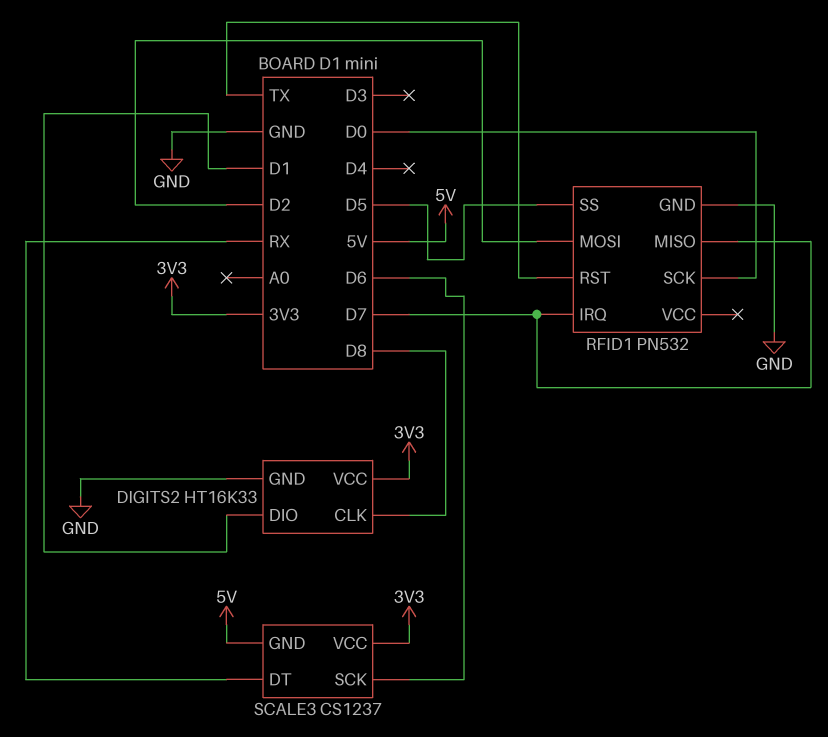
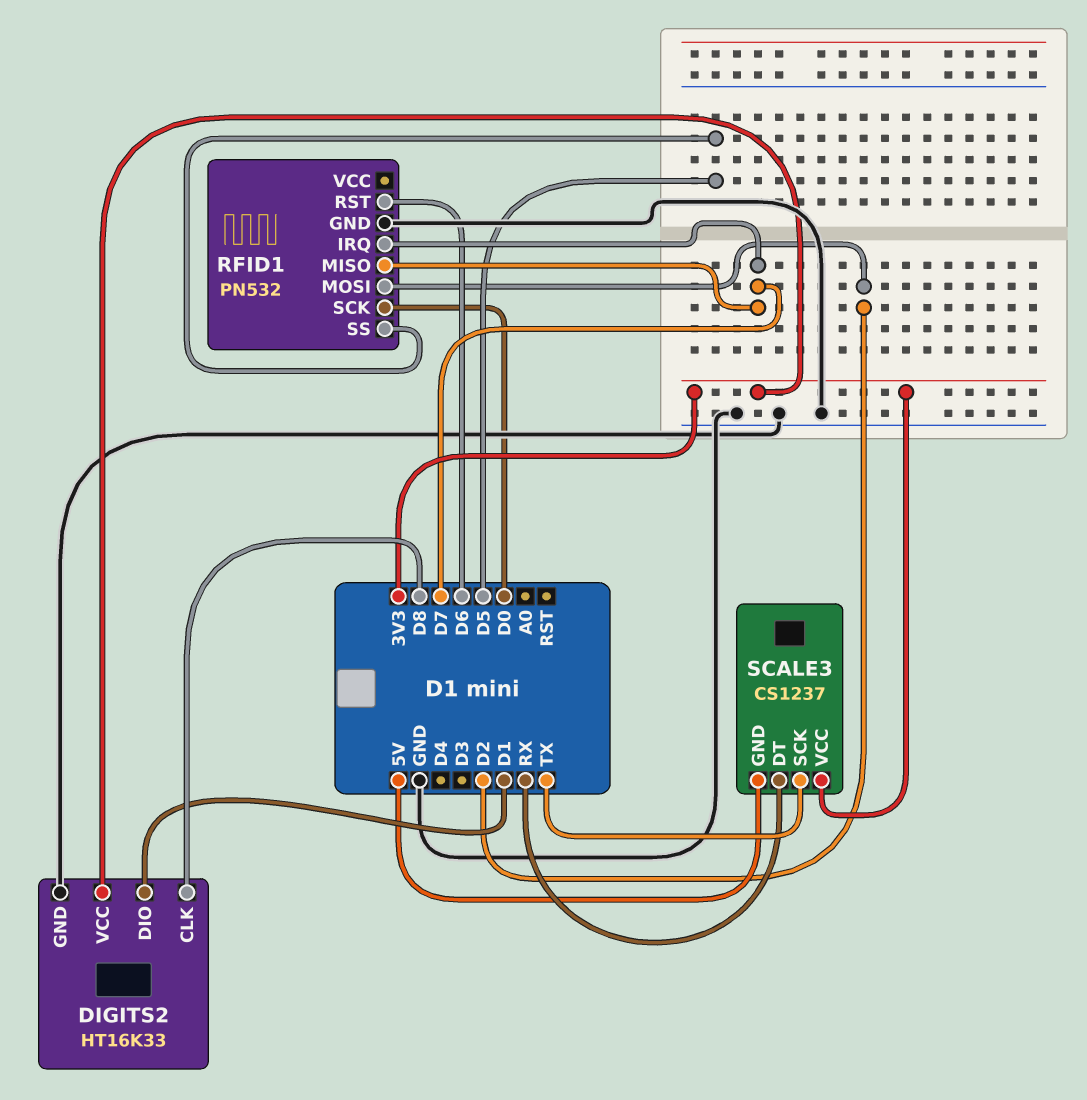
RFID1 pin RST: TX -> D6
SCALE3 pin SCK: D6 -> TX

